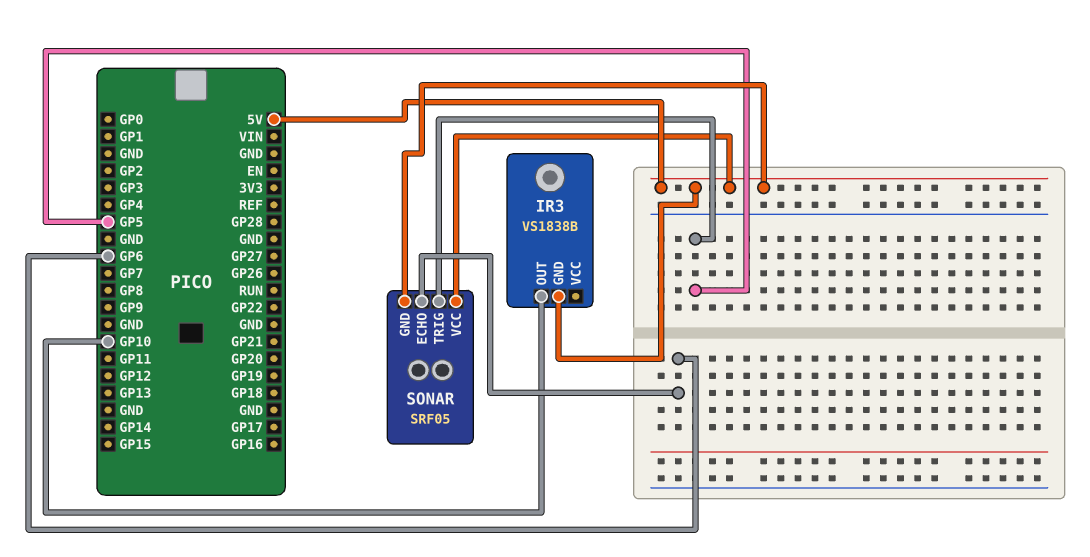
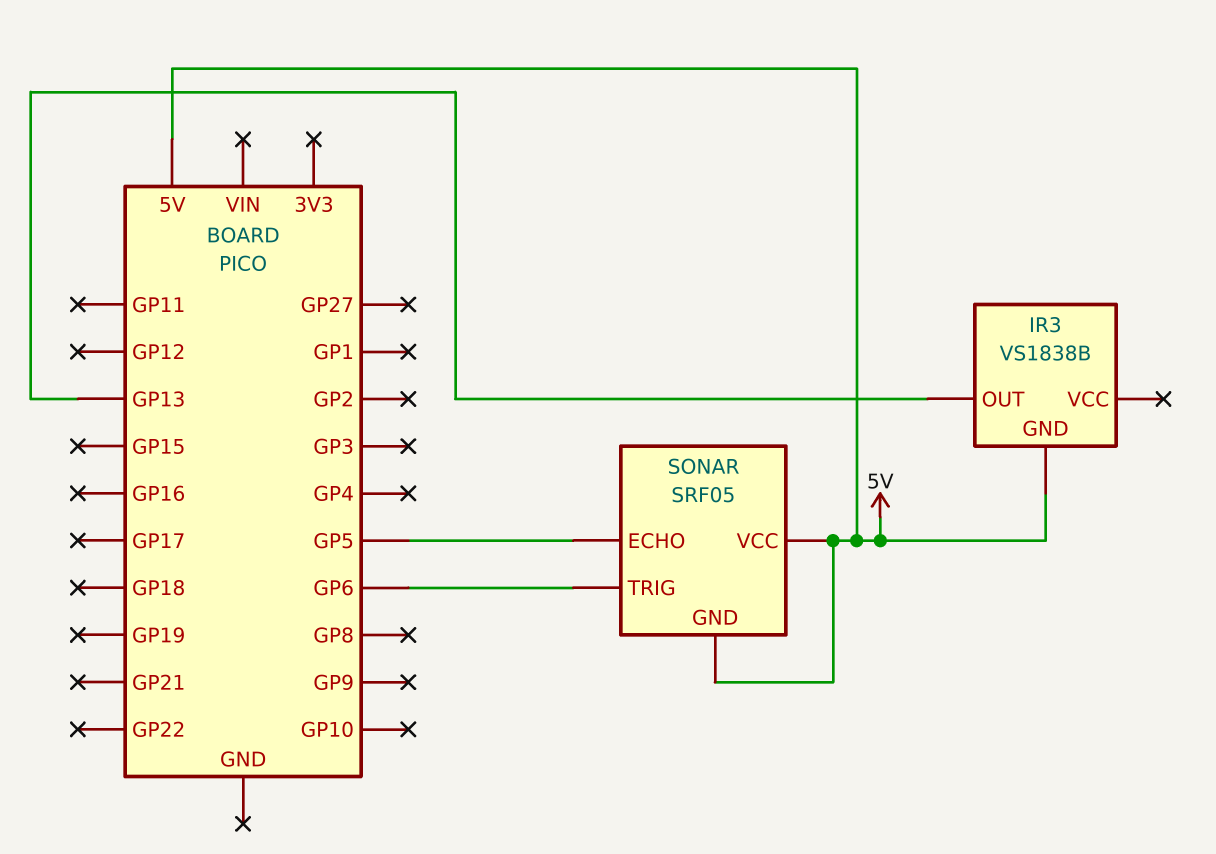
IR3 pin OUT: GP10 -> GP13
SONAR pin ECHO: GP6 -> GP5
SONAR pin TRIG: GP5 -> GP6

